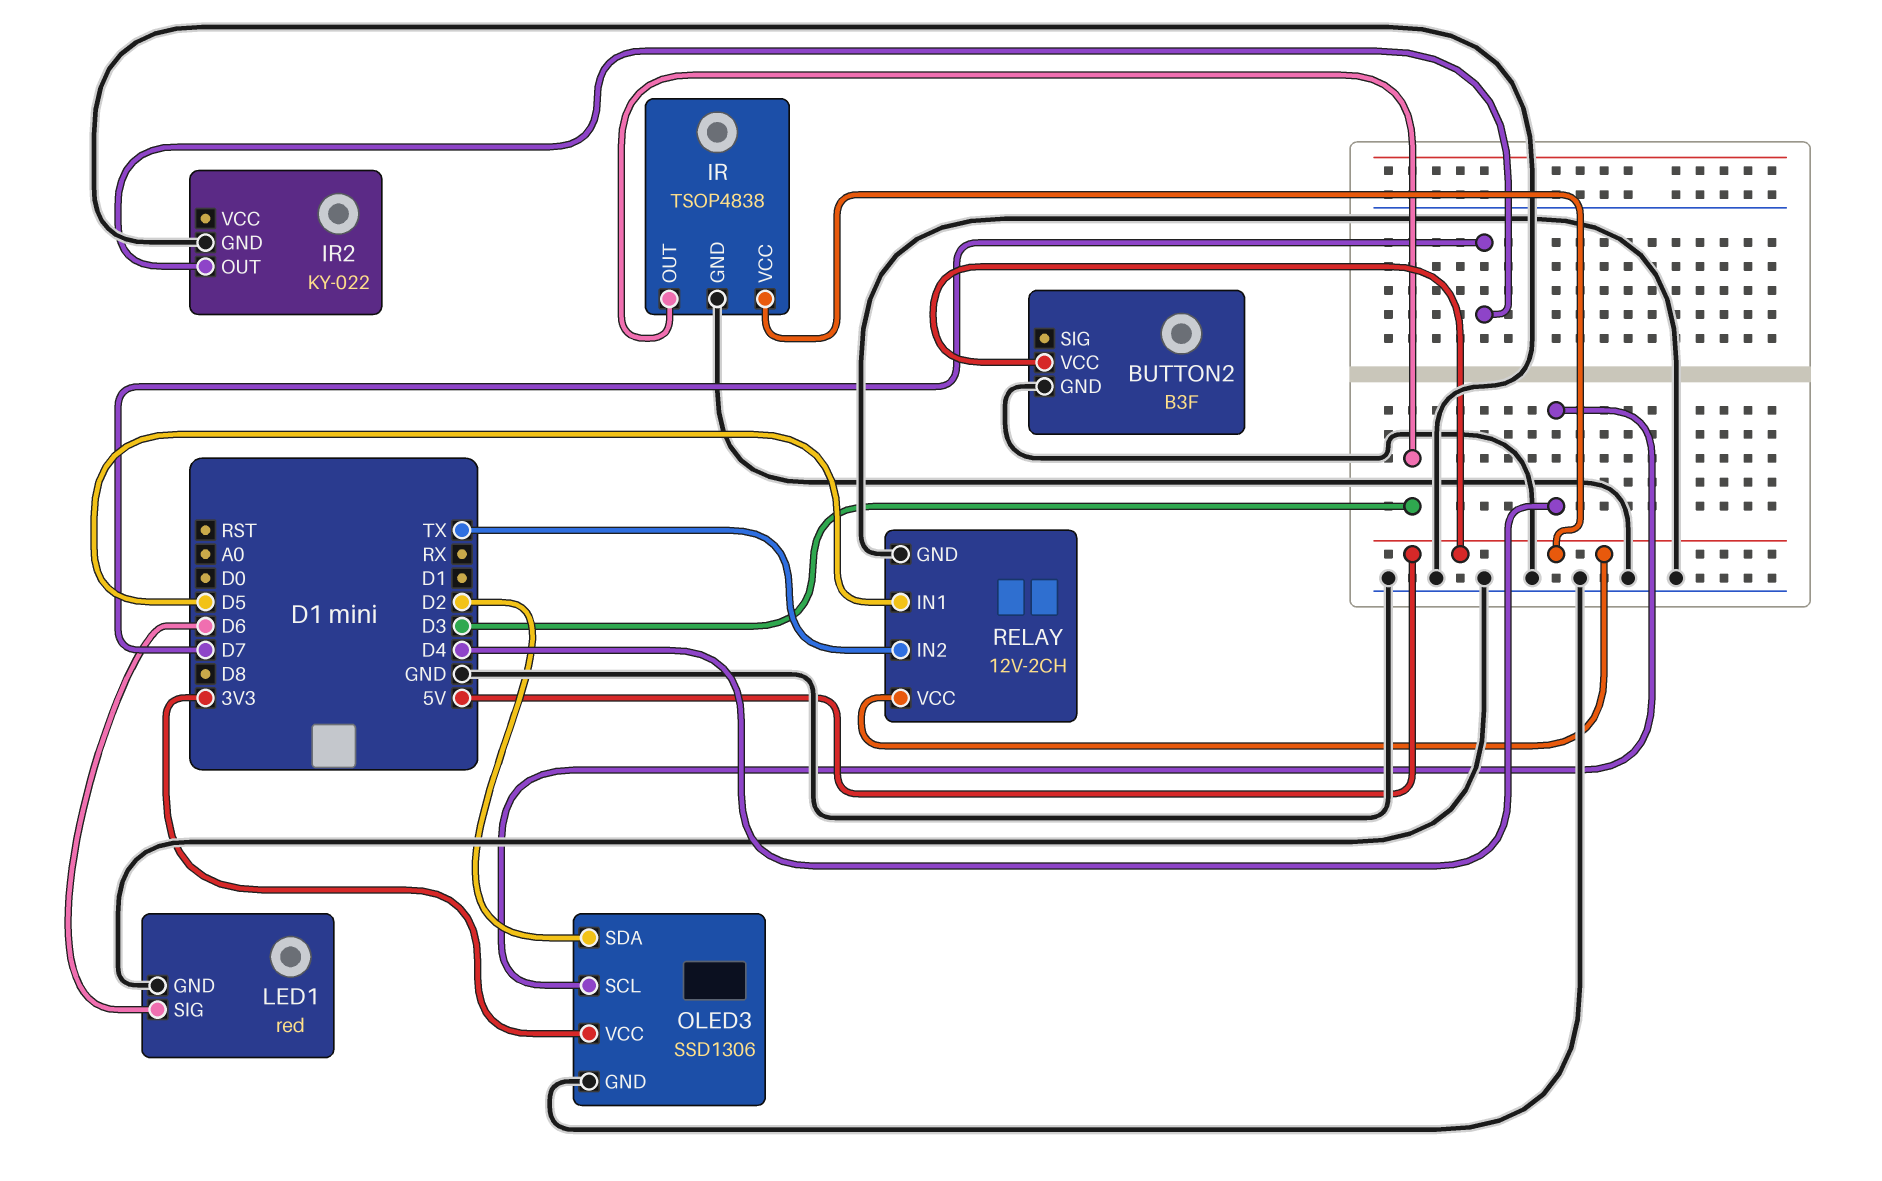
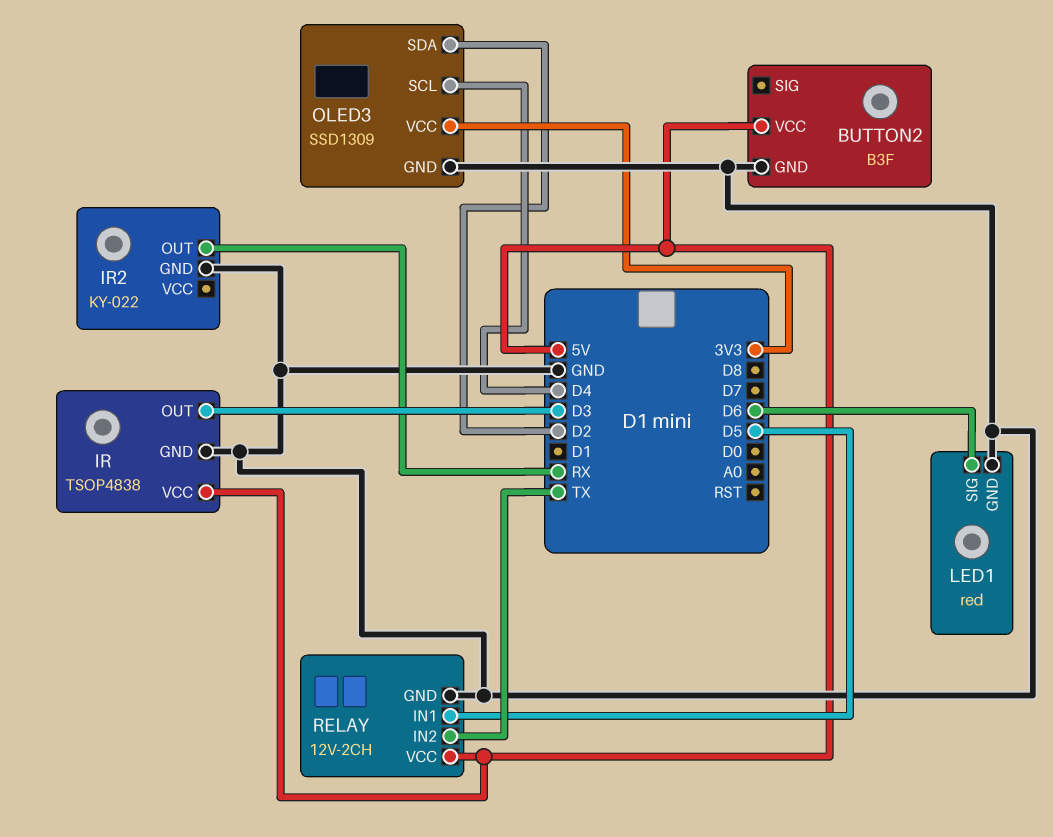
IR2 pin OUT: D7 -> RX
OLED3: SSD1306 -> SSD1309

